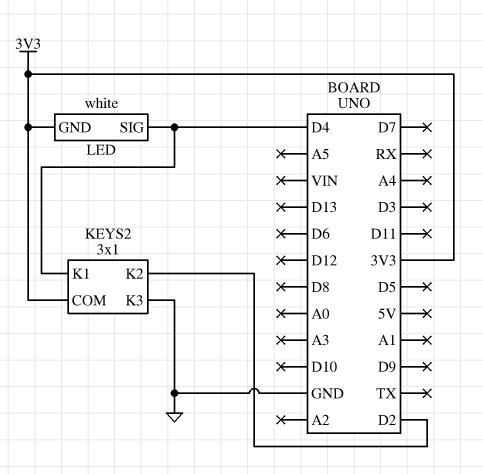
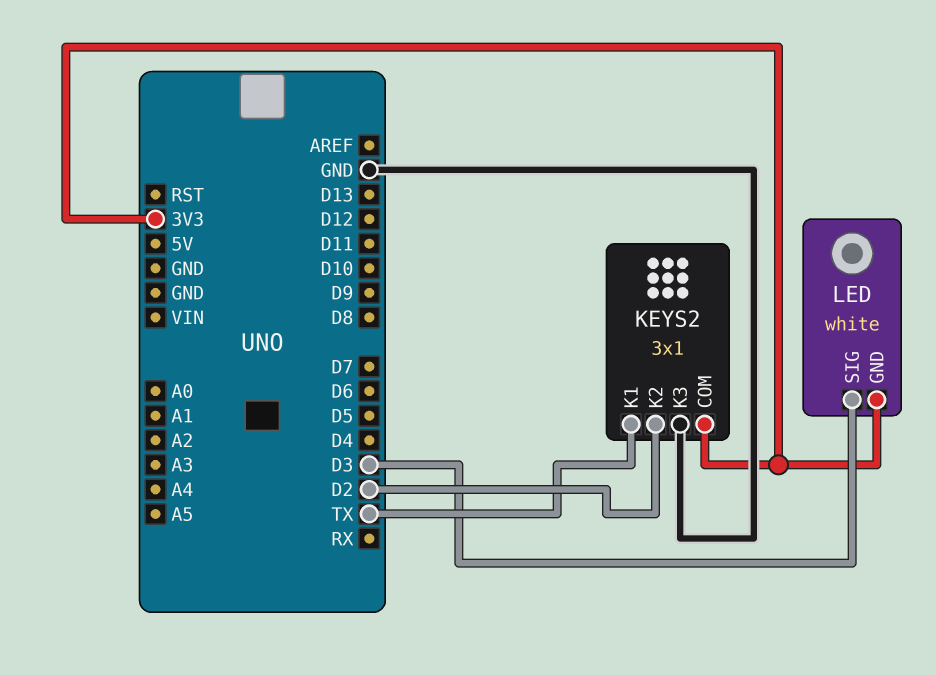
KEYS2 pin K1: D4 -> TX
LED pin SIG: D4 -> D3

